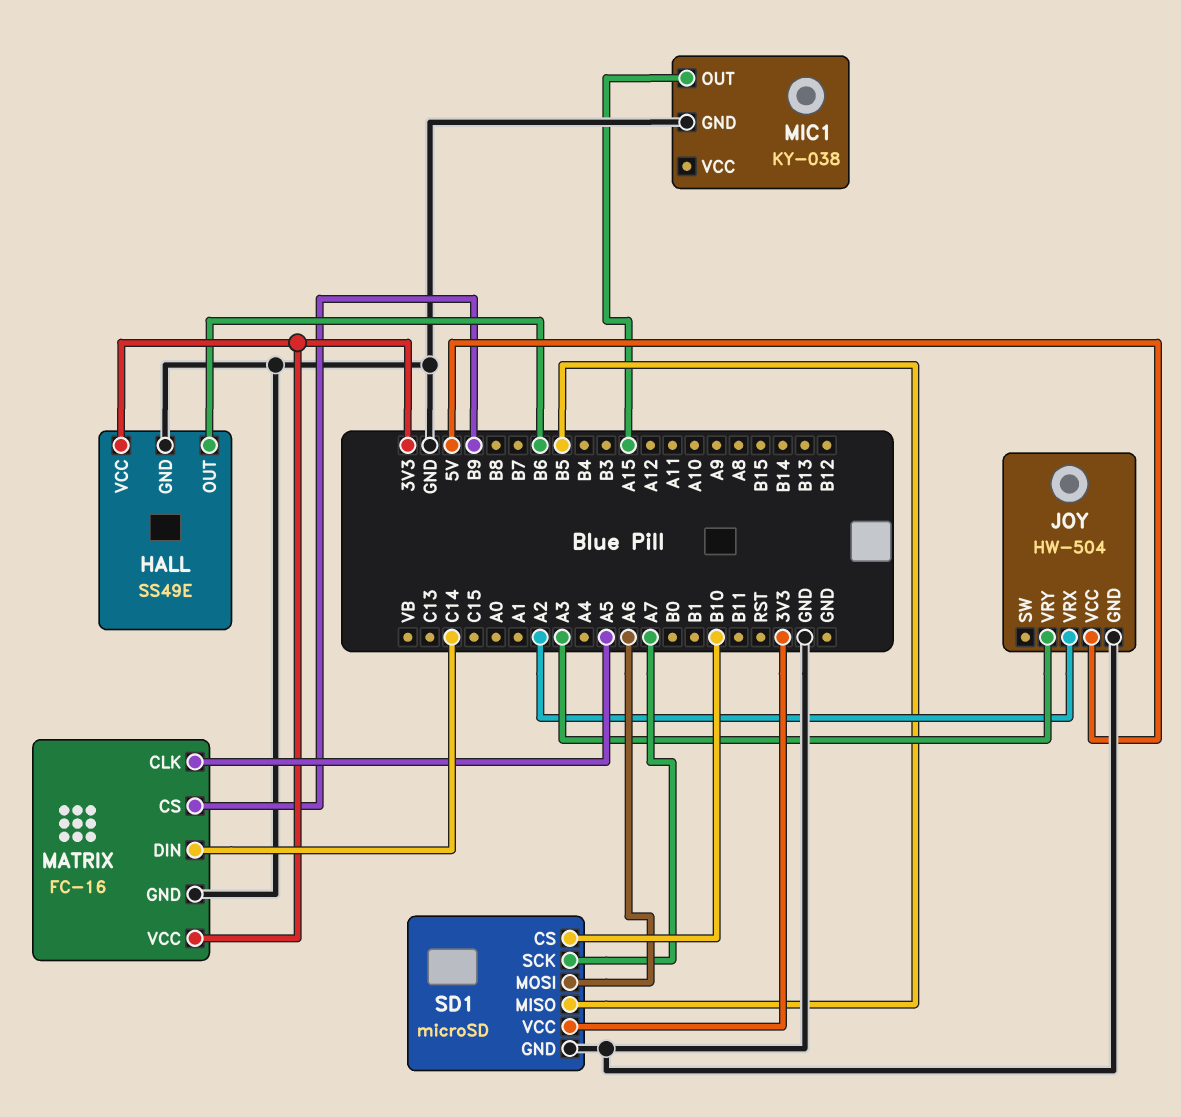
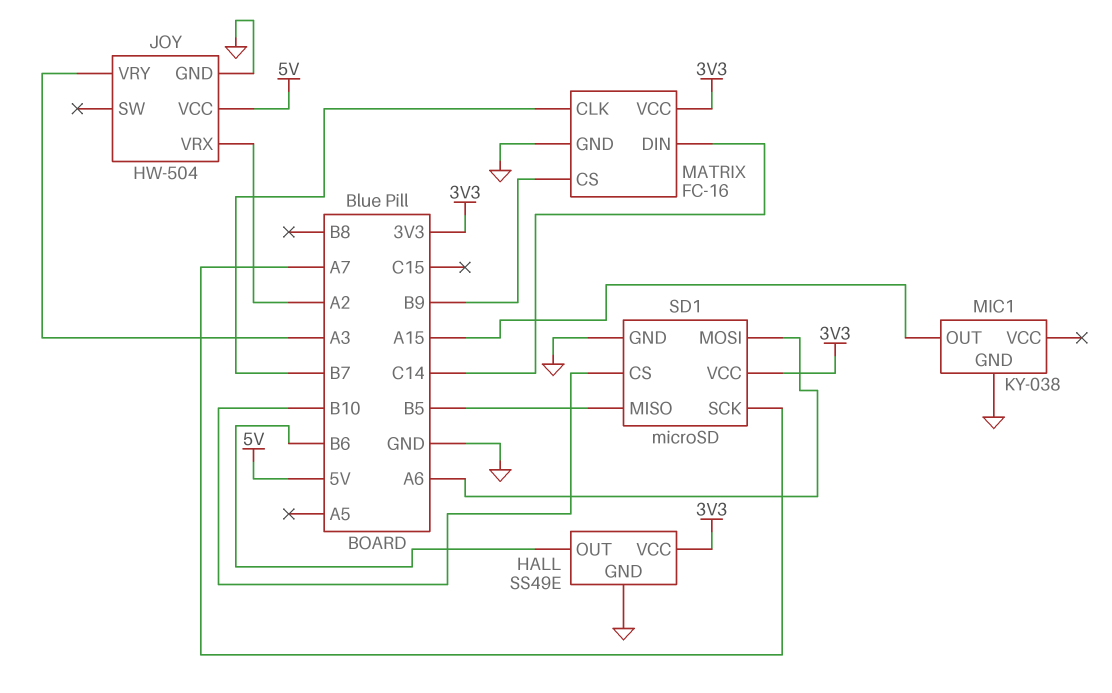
MATRIX pin CLK: A5 -> B7

